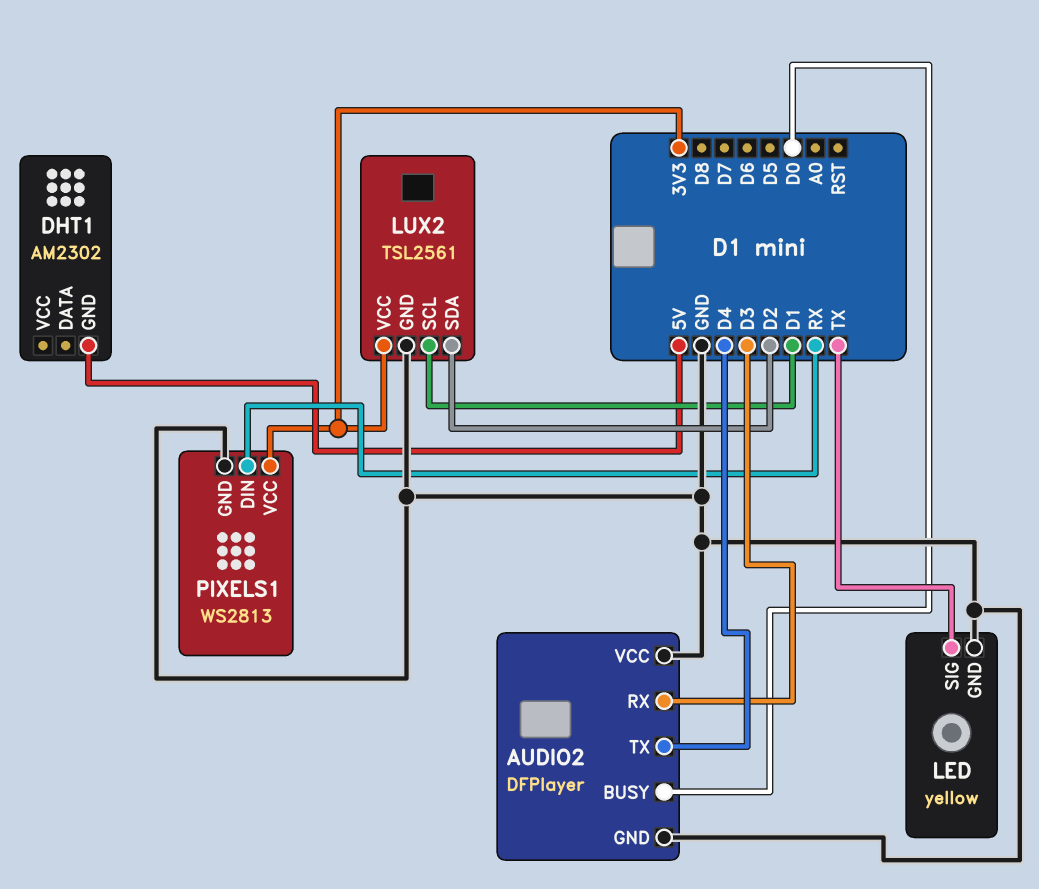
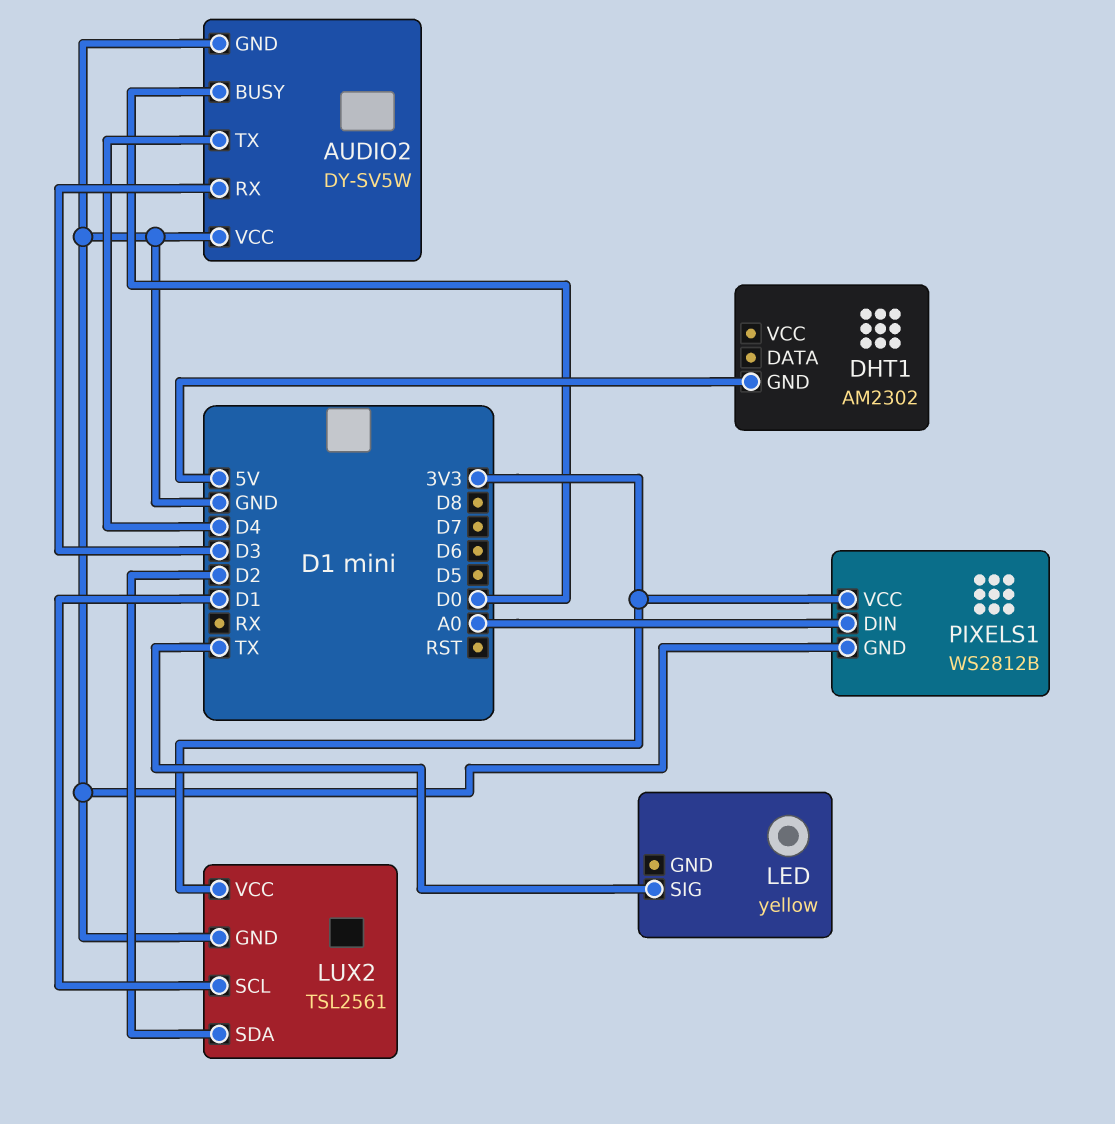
AUDIO2: DFPlayer -> DY-SV5W
LED pin GND: GND -> none
PIXELS1: WS2813 -> WS2812B
PIXELS1 pin DIN: RX -> A0

